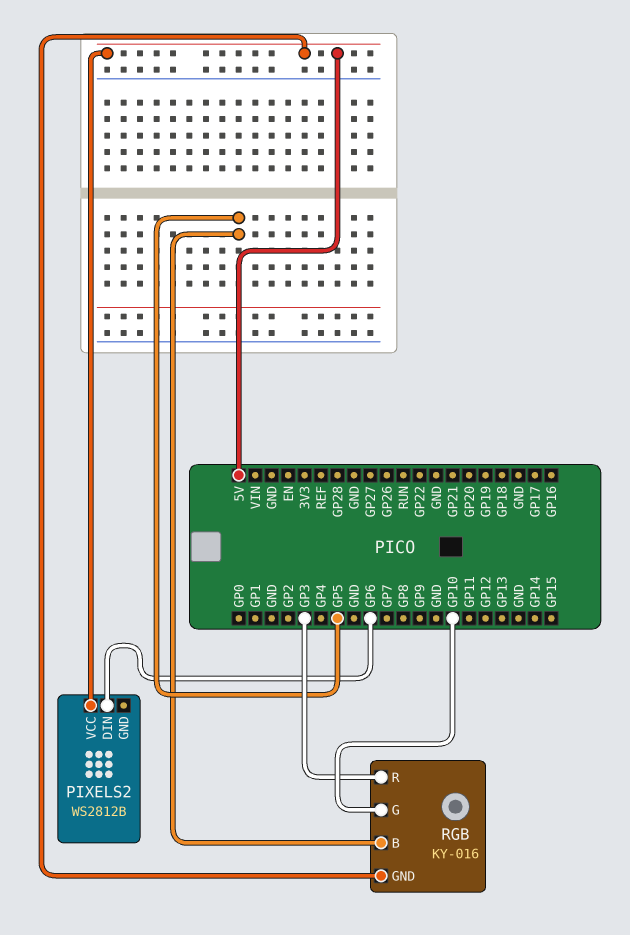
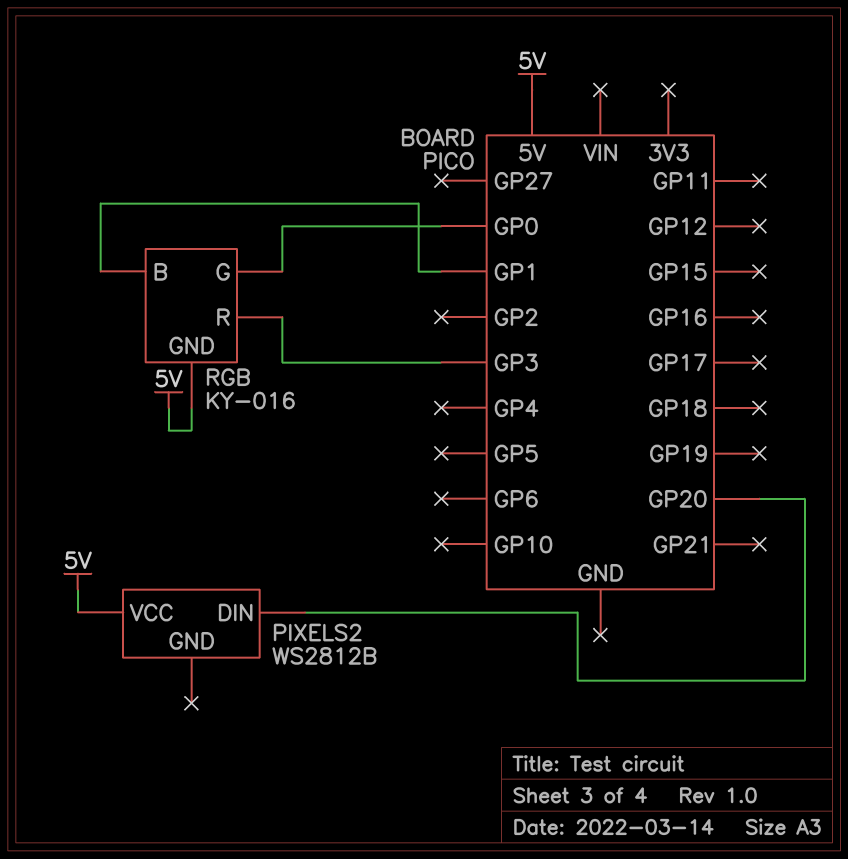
PIXELS2 pin DIN: GP6 -> GP20
RGB pin B: GP5 -> GP1
RGB pin G: GP10 -> GP0

